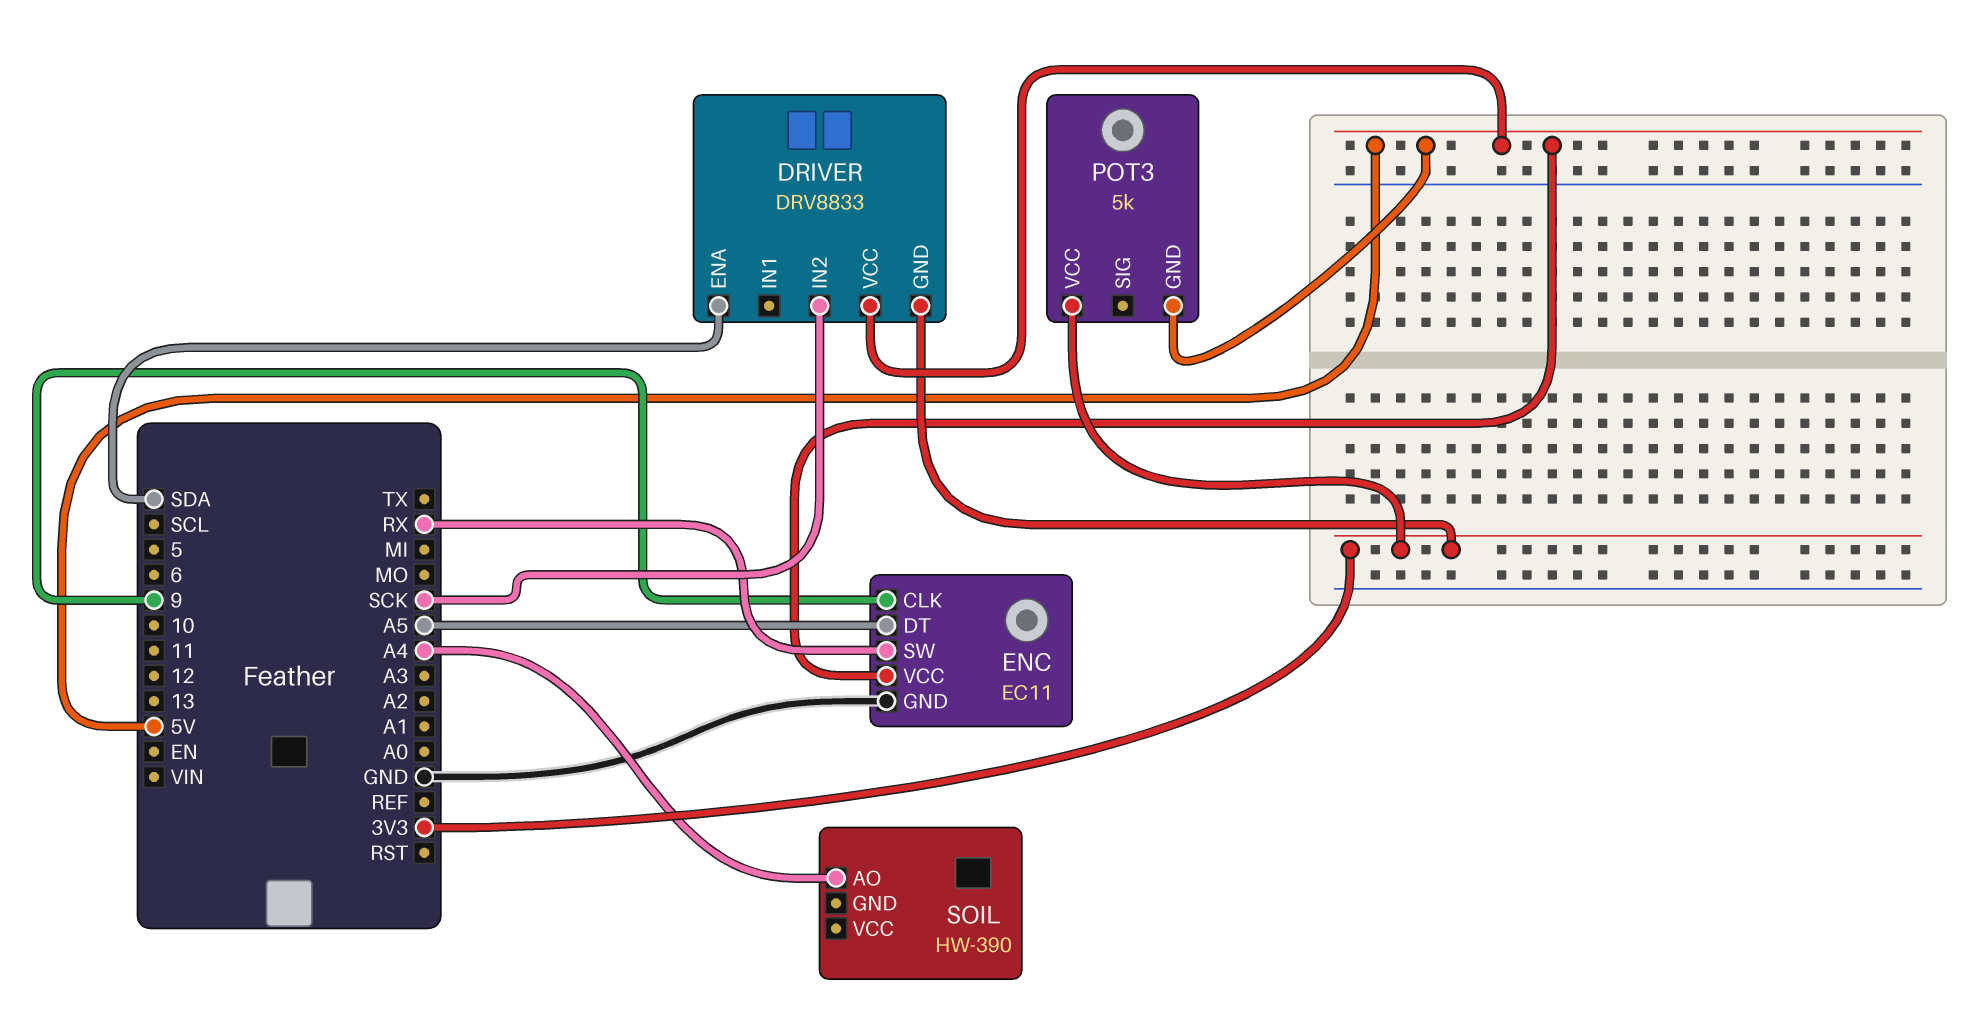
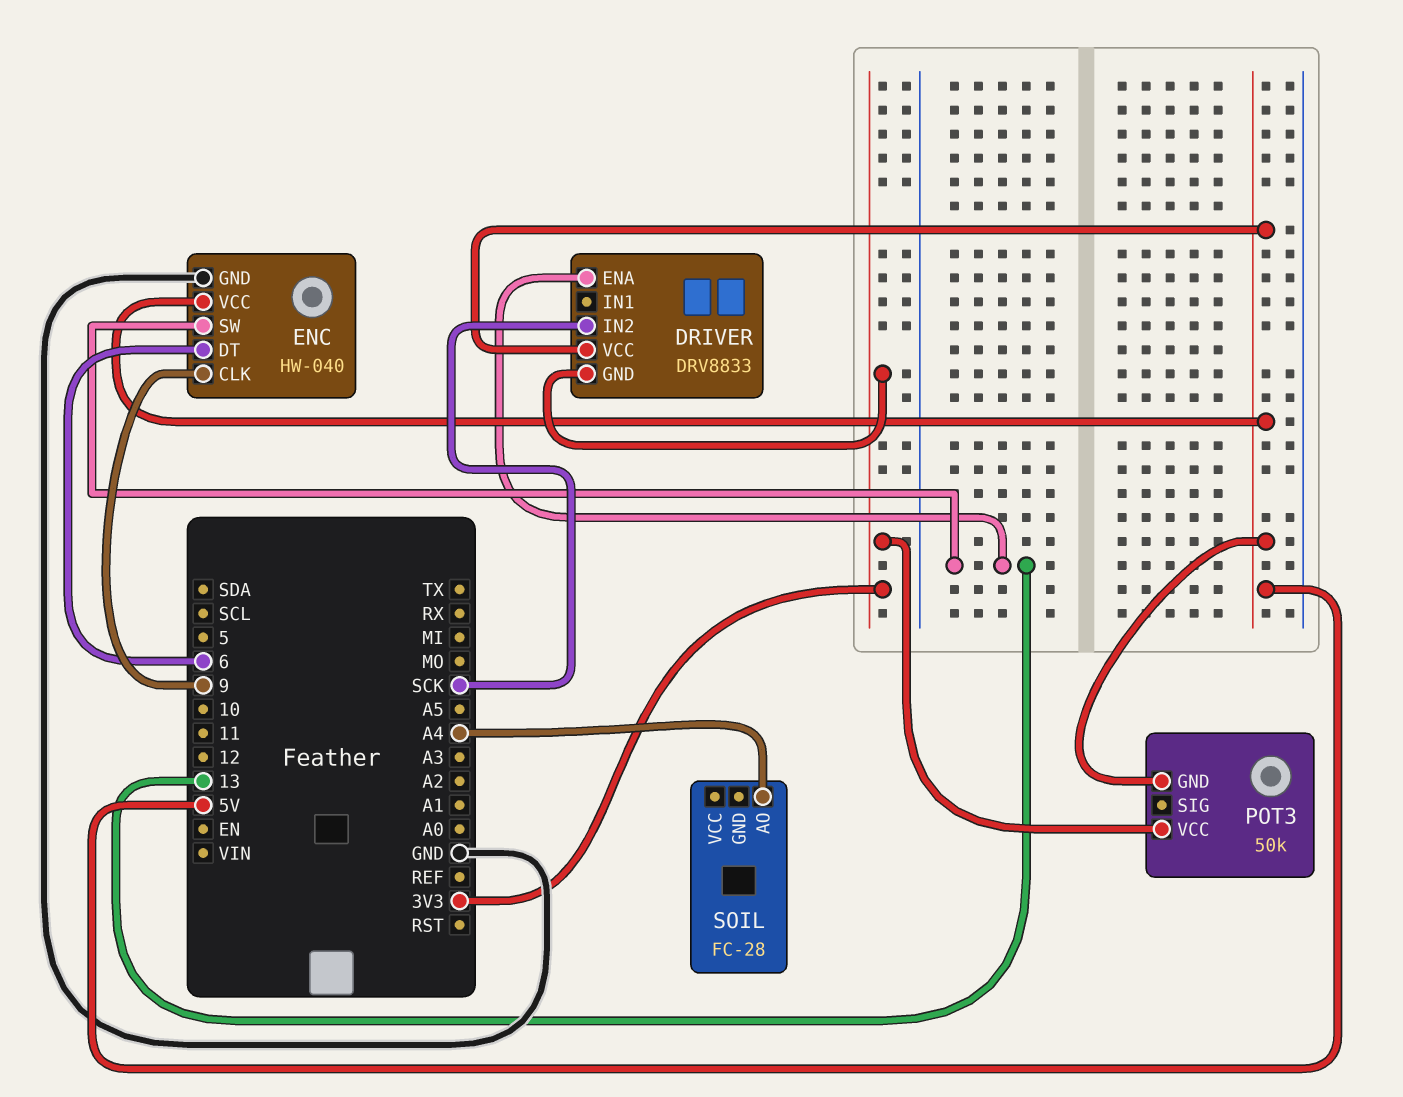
DRIVER pin ENA: SDA -> 13
ENC: EC11 -> HW-040
ENC pin DT: A5 -> 6
ENC pin SW: RX -> 13
POT3: 5k -> 50k
SOIL: HW-390 -> FC-28

